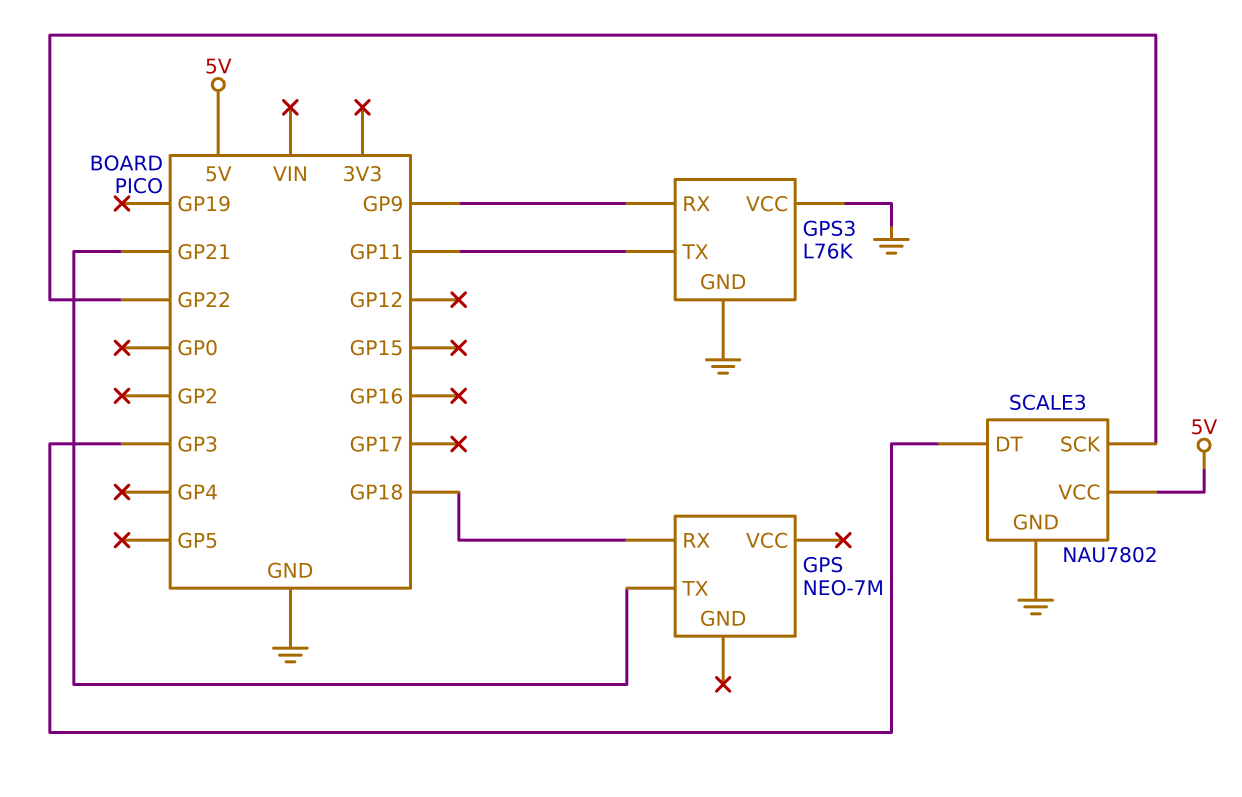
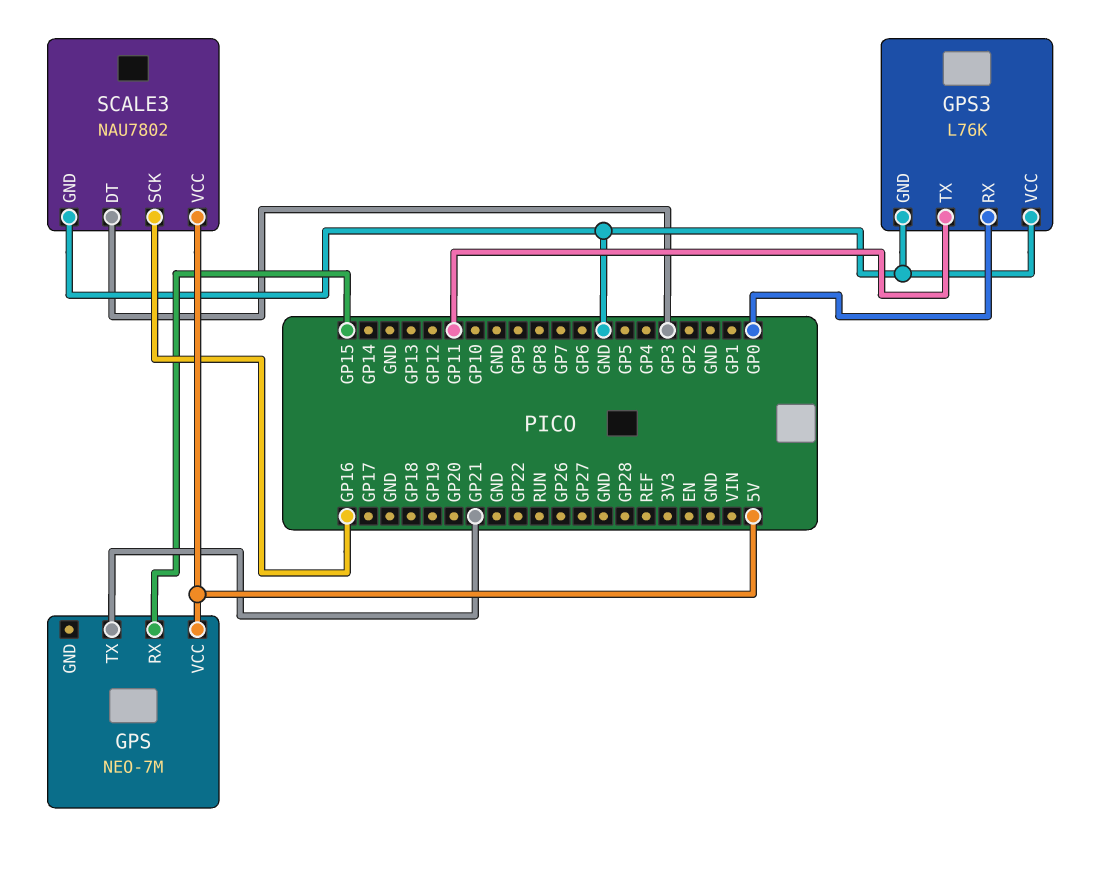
GPS pin RX: GP18 -> GP15
GPS pin VCC: none -> 5V
GPS3 pin RX: GP9 -> GP0
SCALE3 pin SCK: GP22 -> GP16

